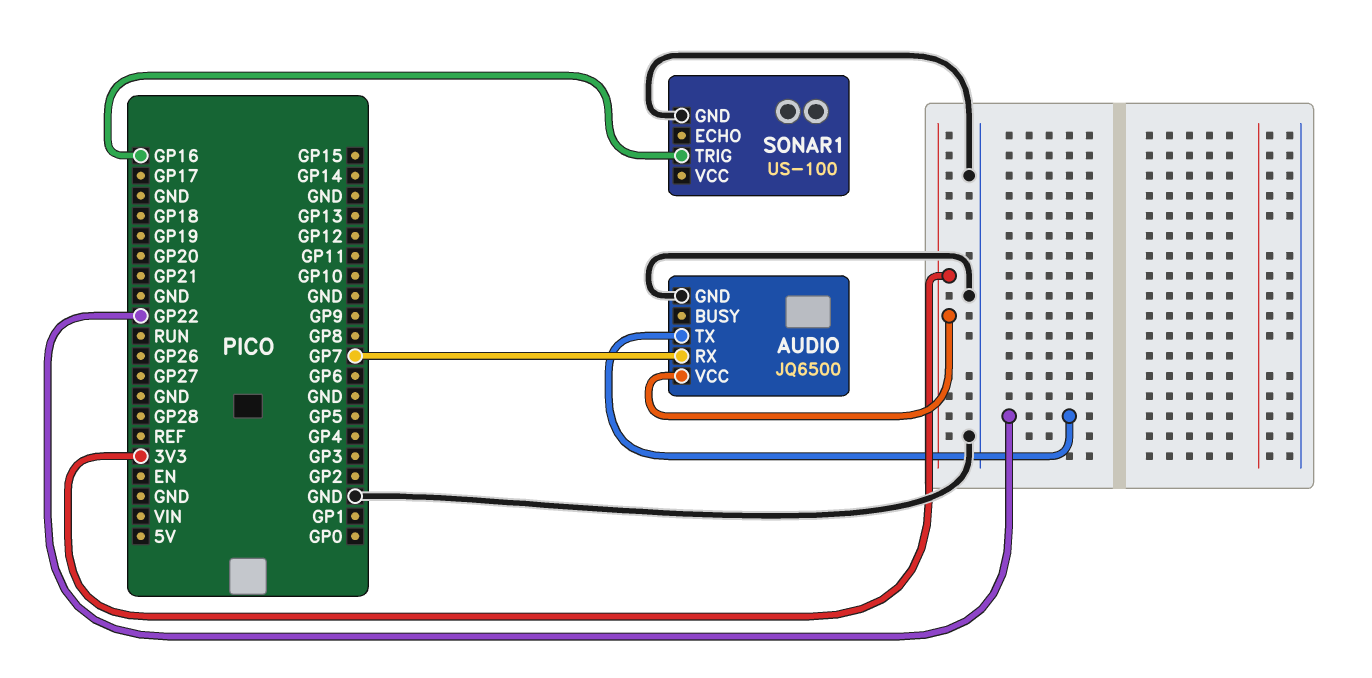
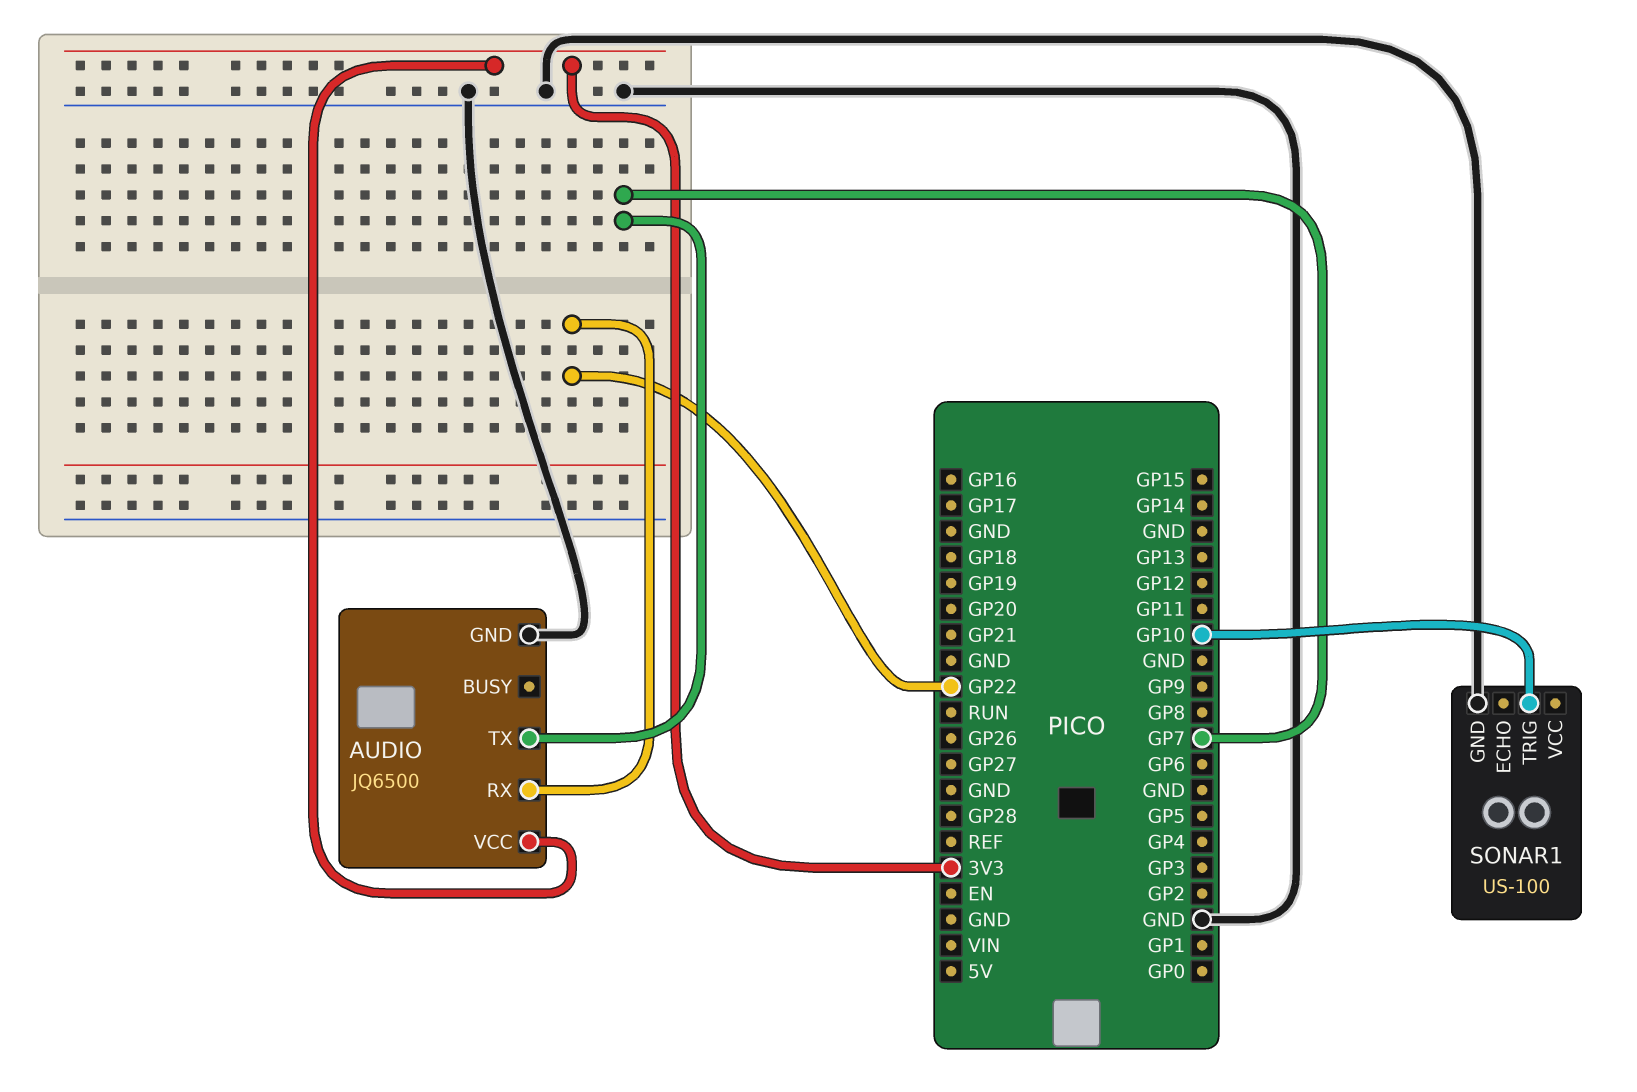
AUDIO pin RX: GP7 -> GP22
AUDIO pin TX: GP22 -> GP7
SONAR1 pin TRIG: GP16 -> GP10

